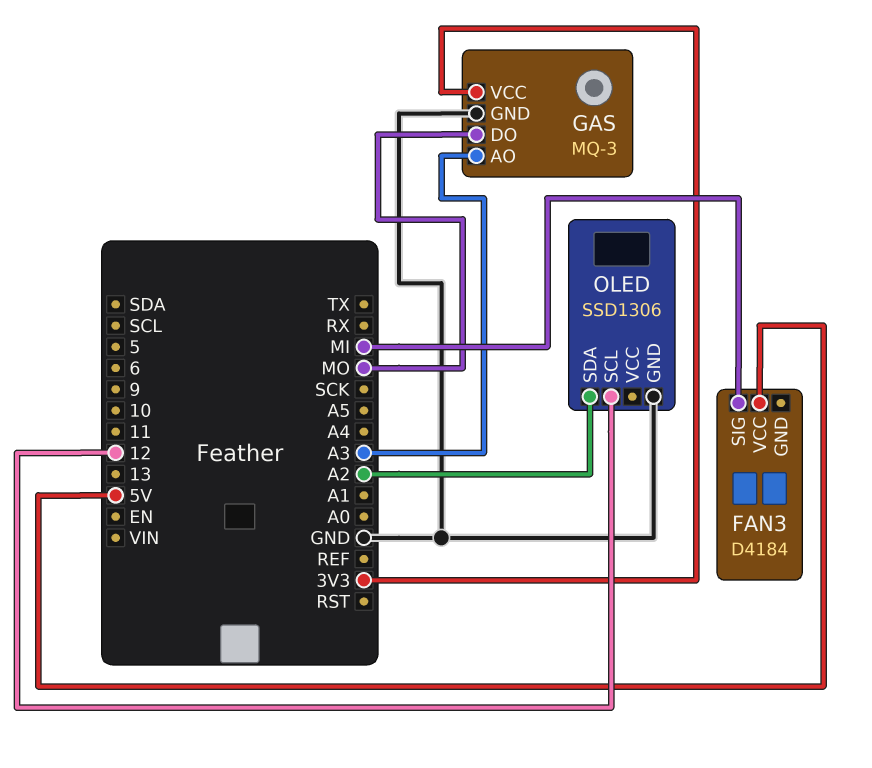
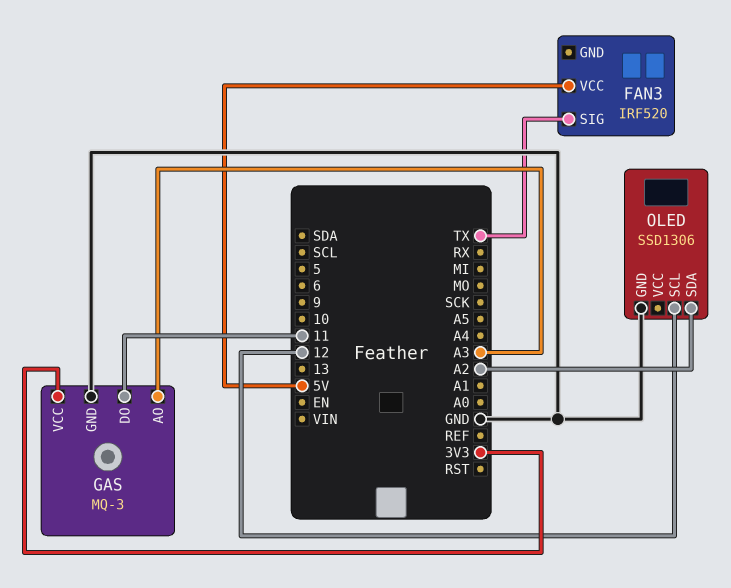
FAN3: D4184 -> IRF520
FAN3 pin SIG: MI -> TX
GAS pin DO: MO -> 11

